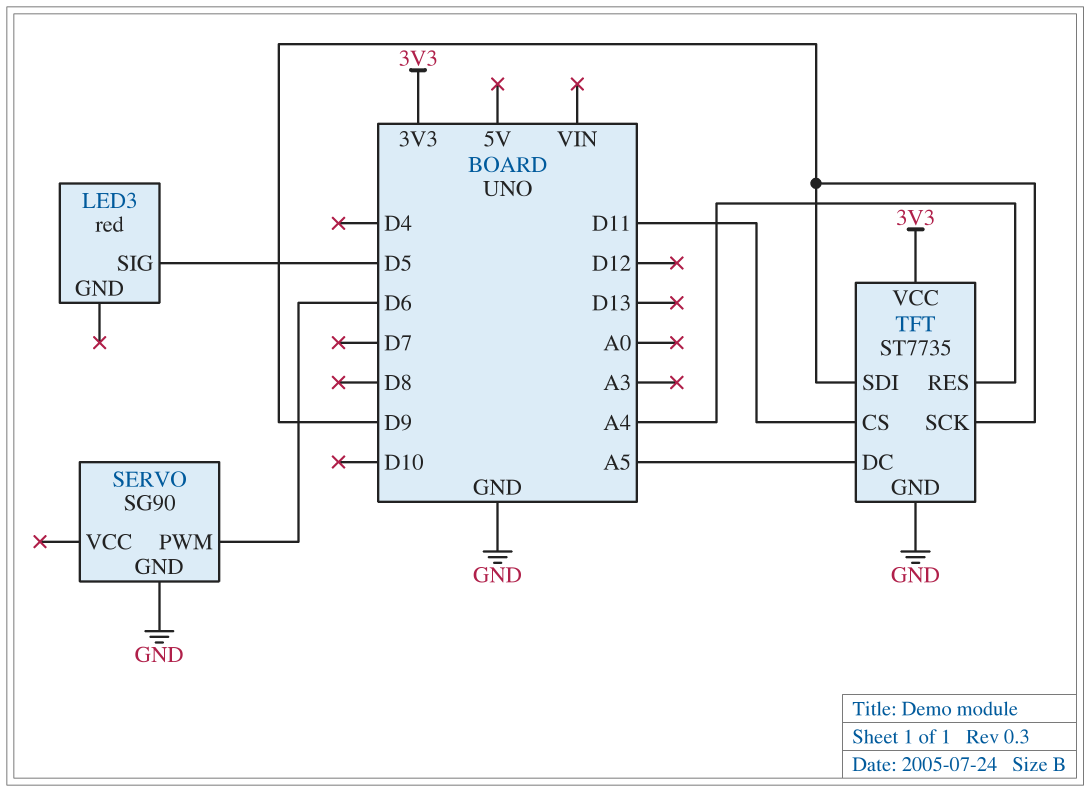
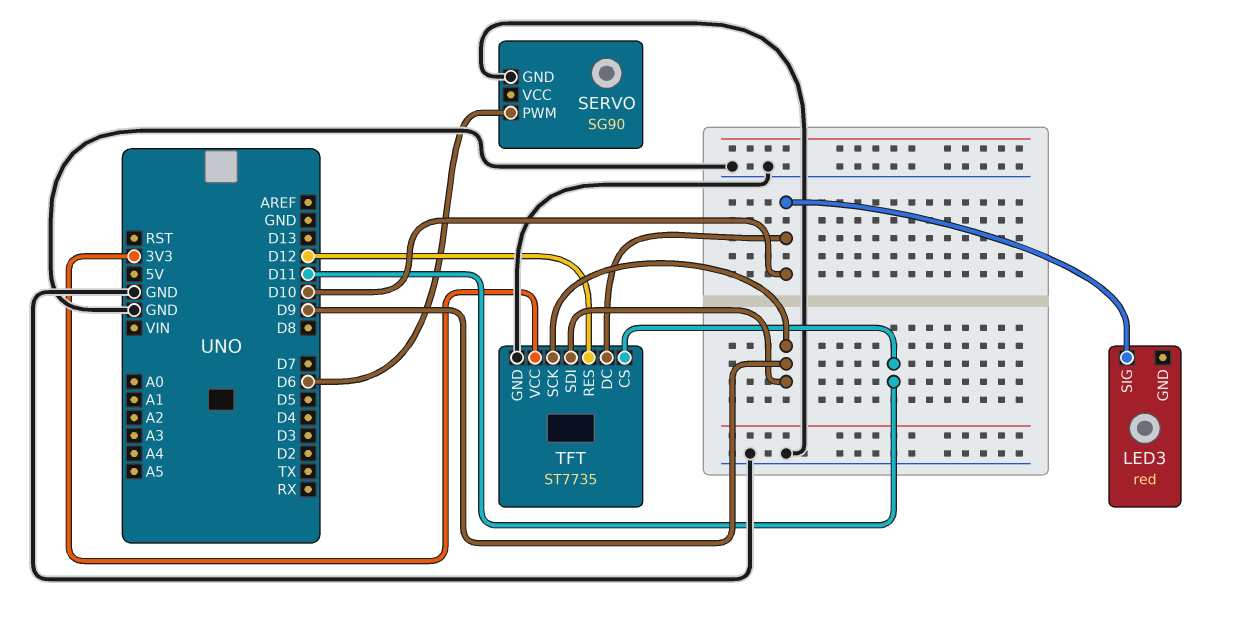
LED3 pin SIG: D5 -> D10
TFT pin DC: A5 -> D10
TFT pin RES: A4 -> D12

